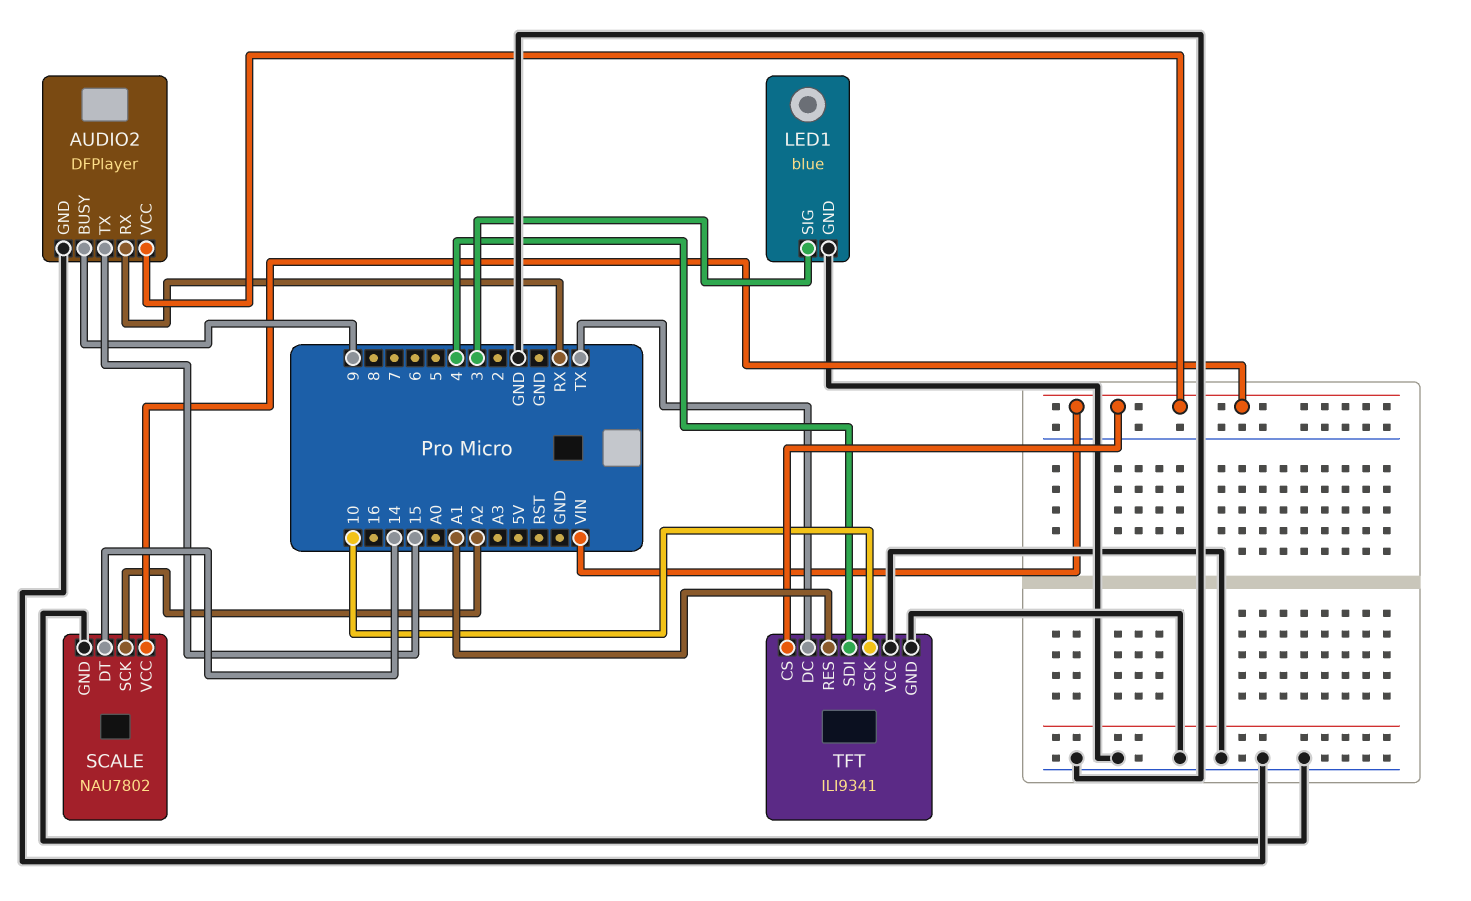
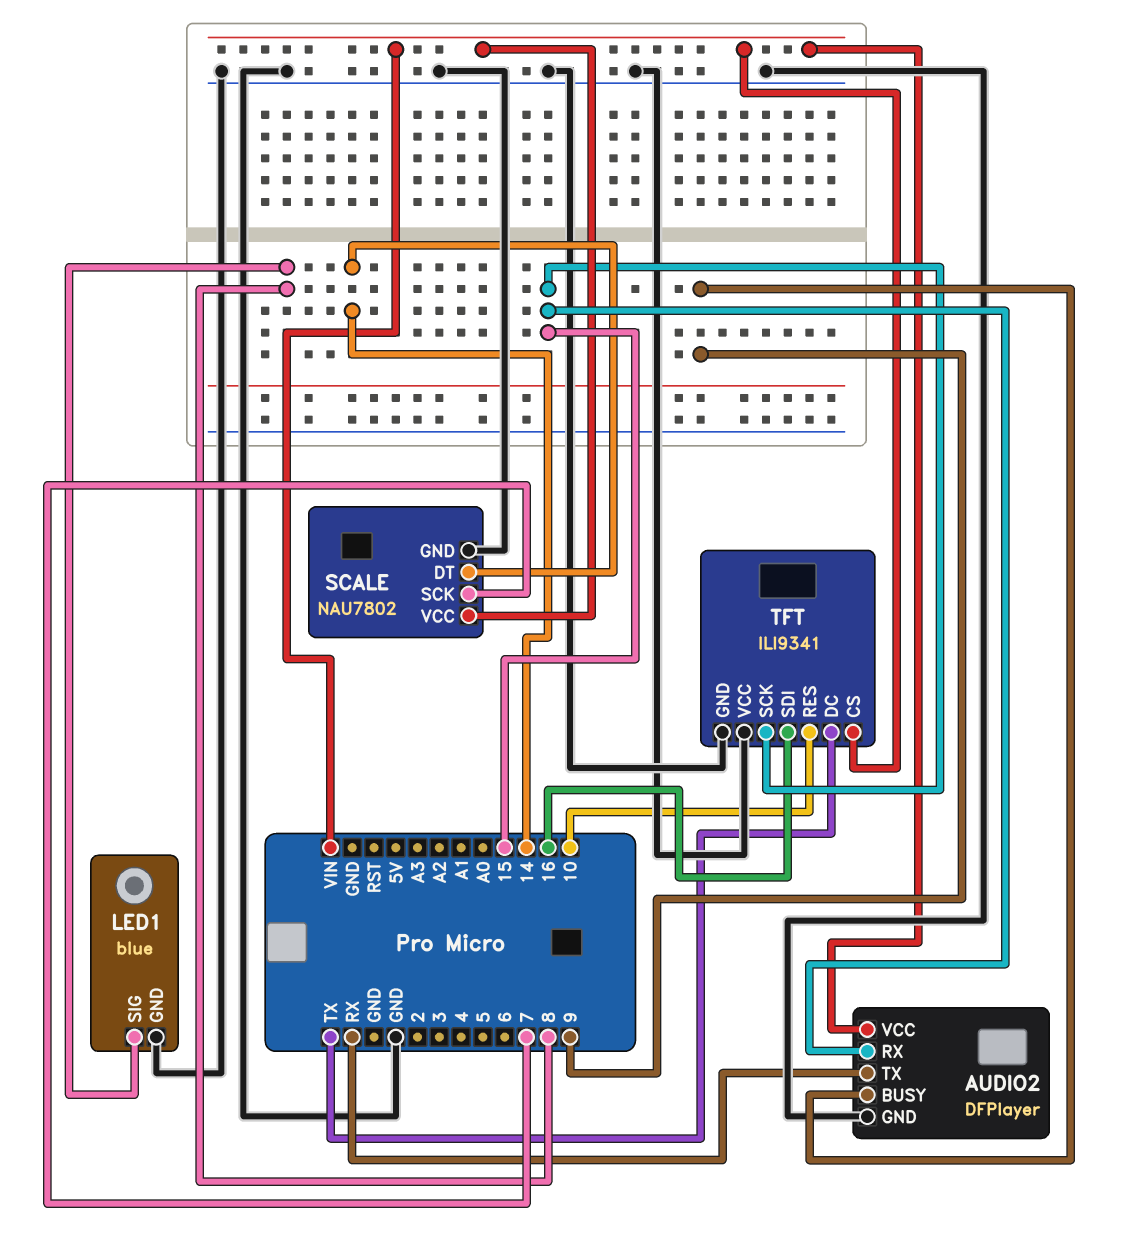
AUDIO2 pin RX: RX -> 15
AUDIO2 pin TX: 15 -> RX
LED1 pin SIG: 3 -> 8
SCALE pin SCK: A2 -> 7
TFT pin RES: A1 -> 10
TFT pin SCK: 10 -> 15
TFT pin SDI: 4 -> 16

